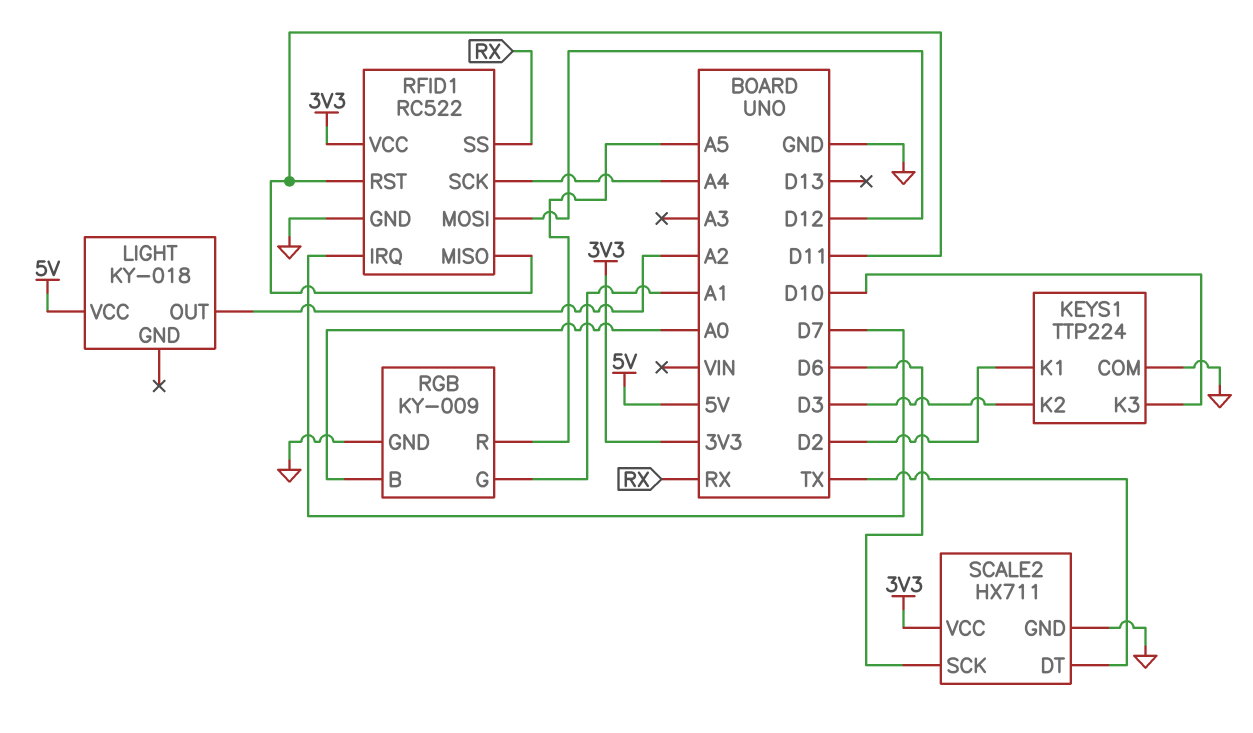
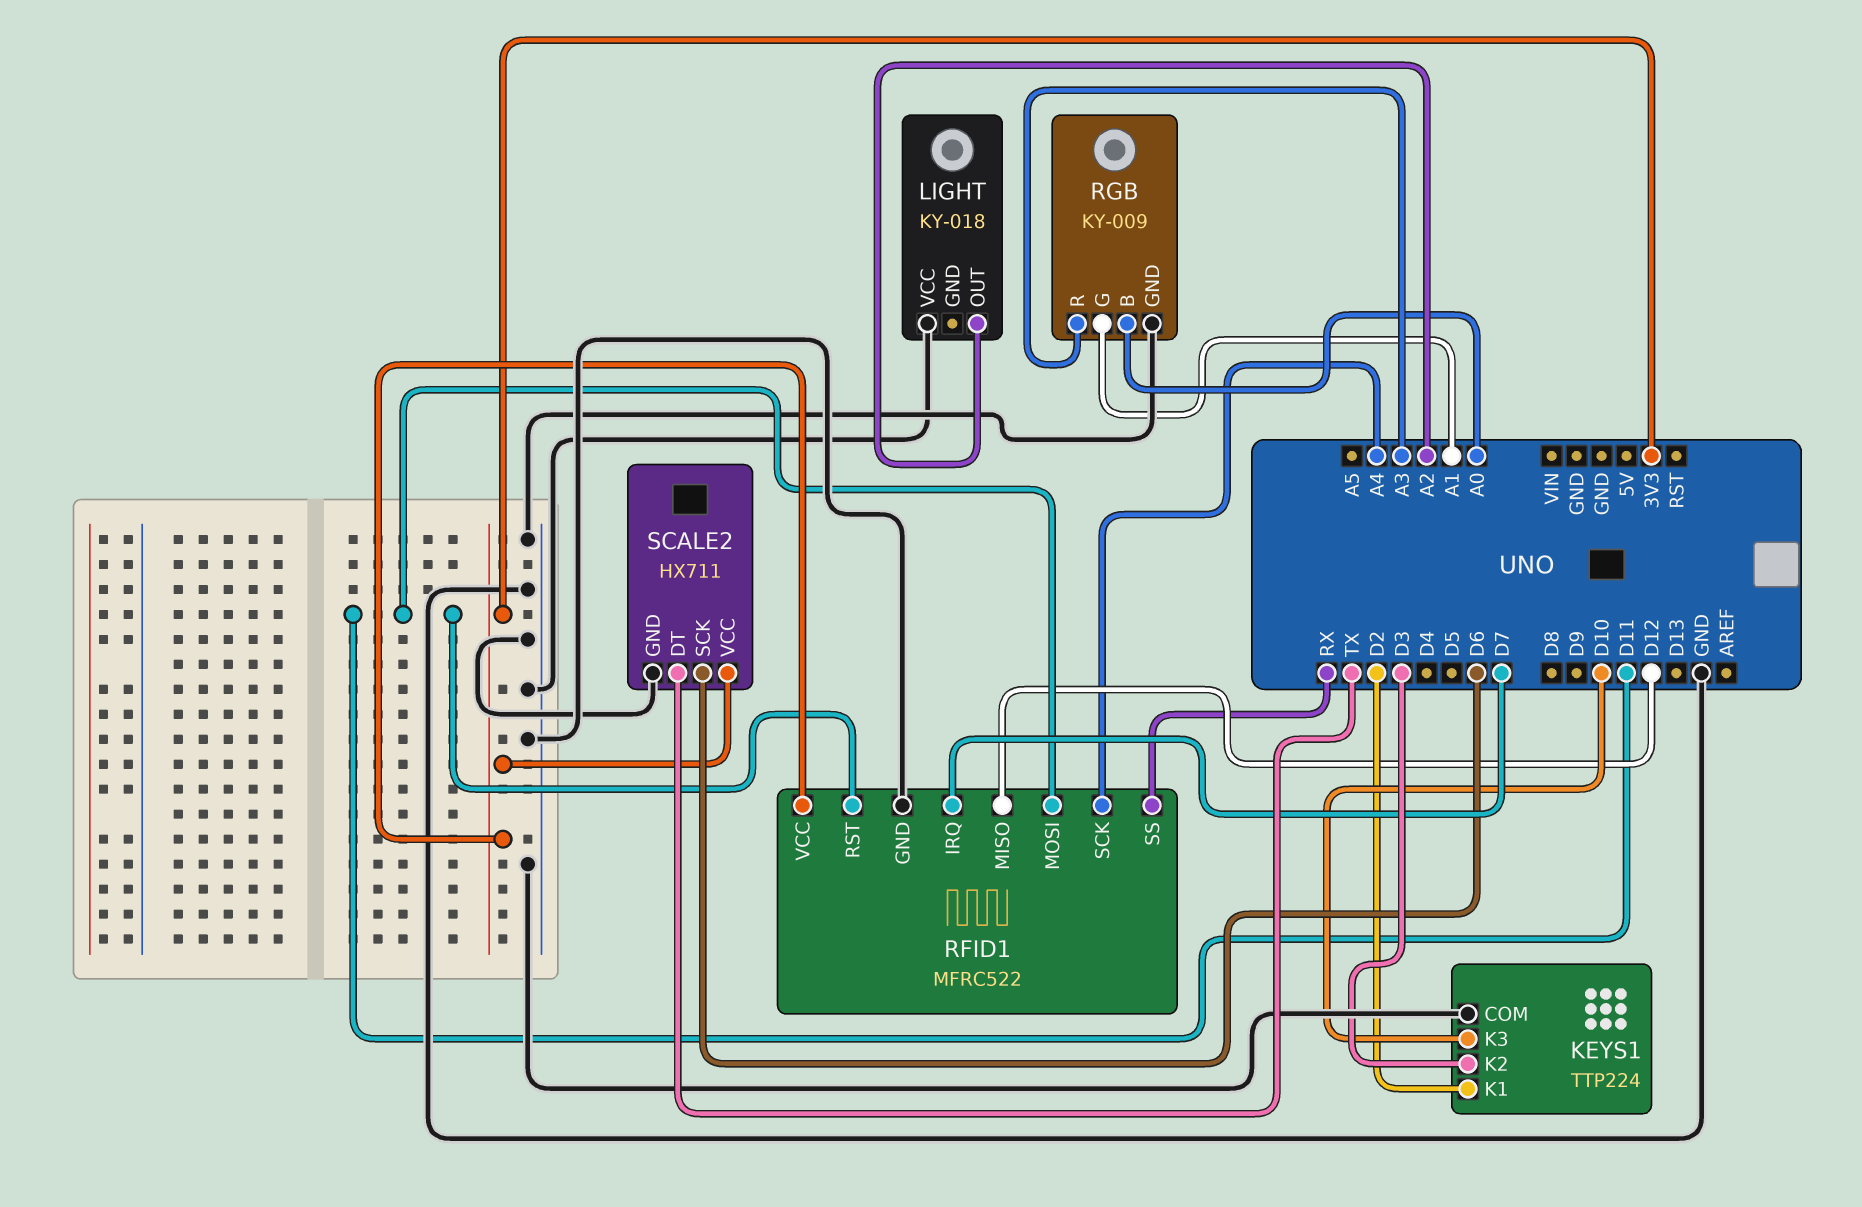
LIGHT pin VCC: 5V -> GND
RFID1: RC522 -> MFRC522
RFID1 pin MISO: D11 -> D12
RFID1 pin MOSI: D12 -> D11
RGB pin R: A5 -> A3

